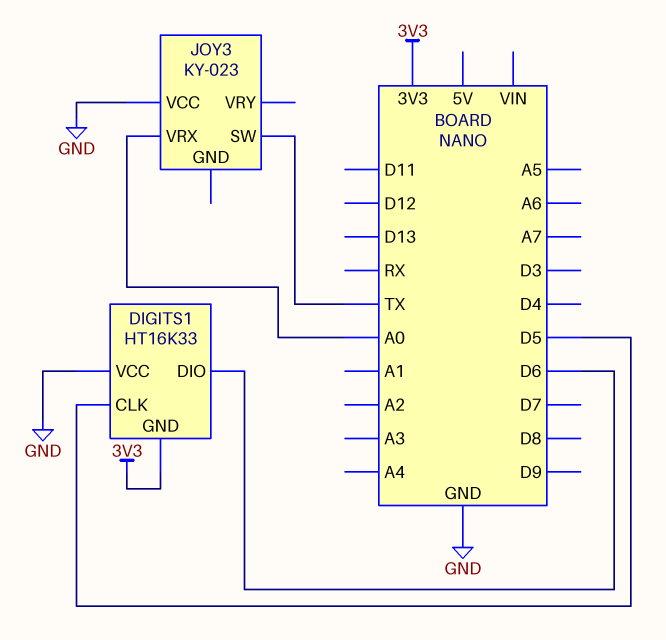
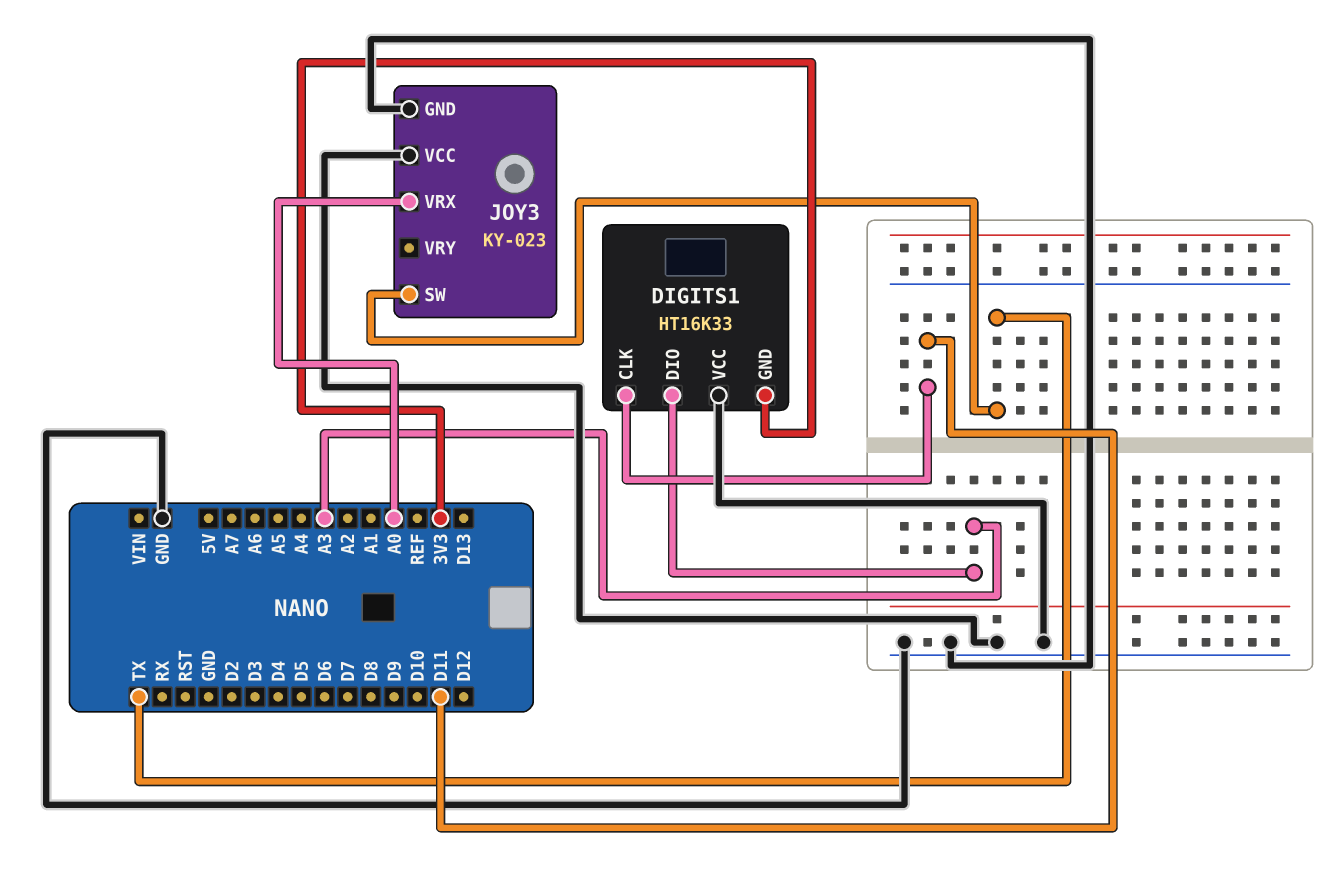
DIGITS1 pin CLK: D5 -> D11
DIGITS1 pin DIO: D6 -> A3
JOY3 pin GND: none -> GND

